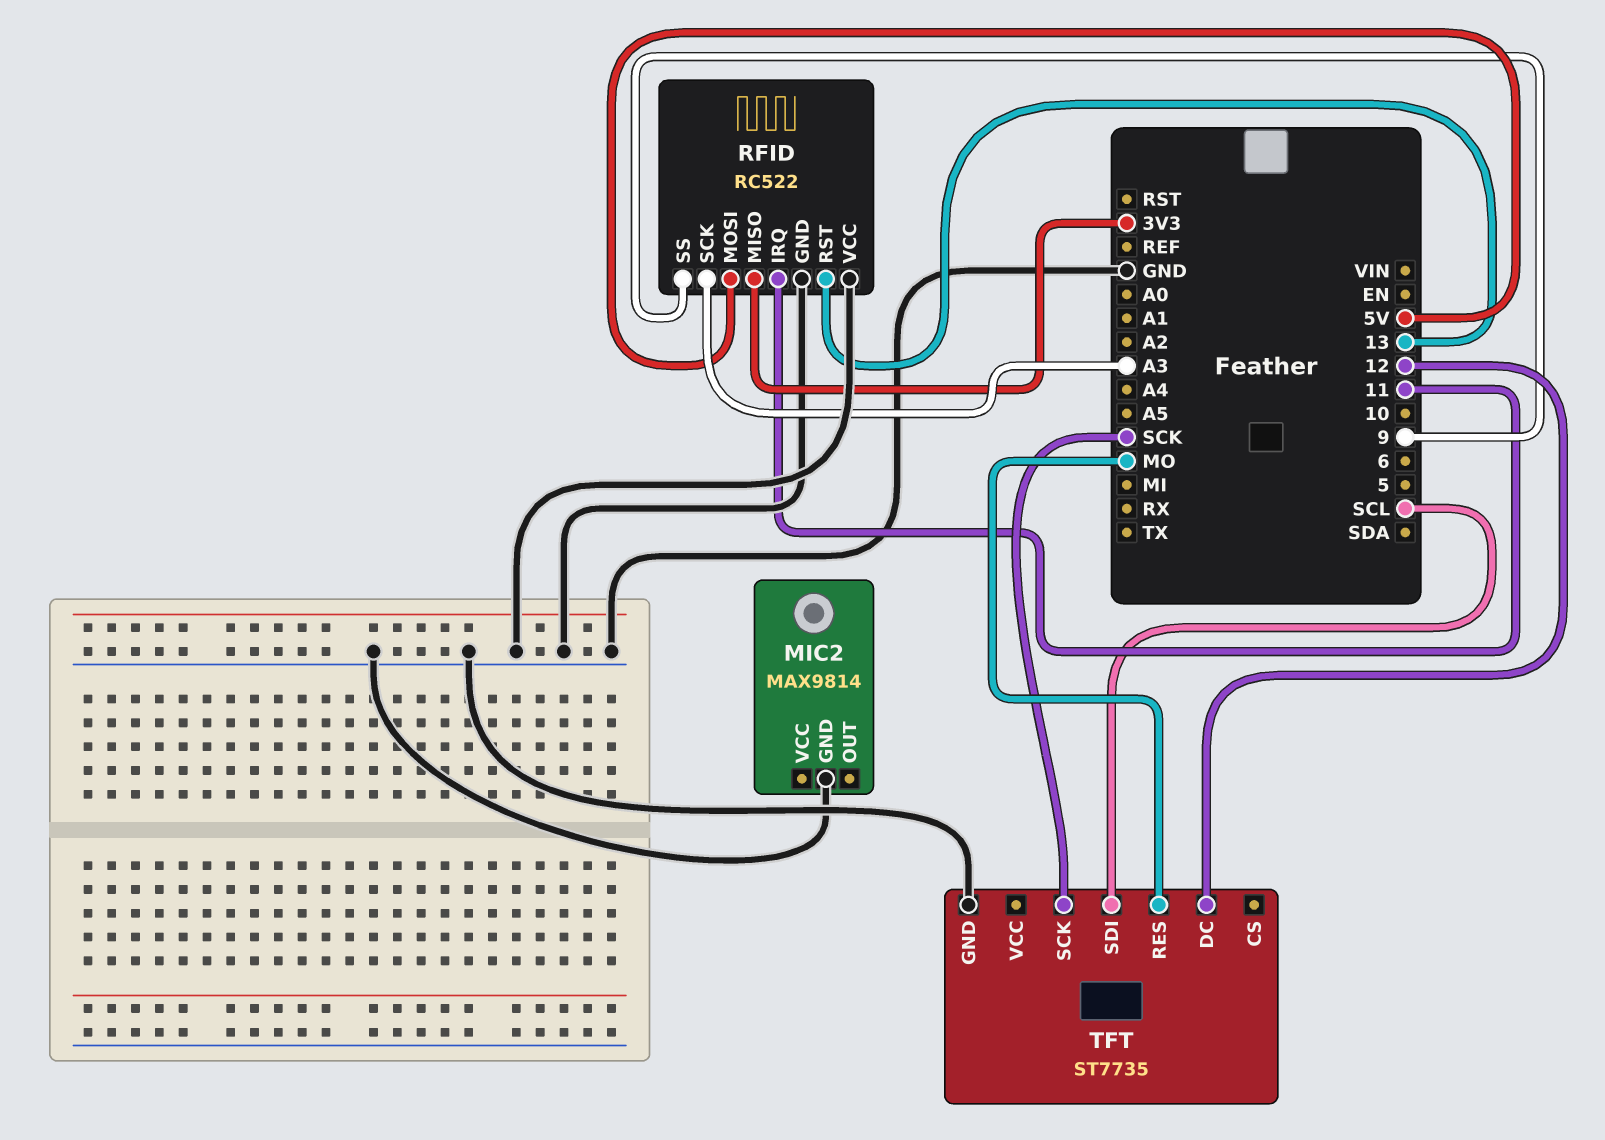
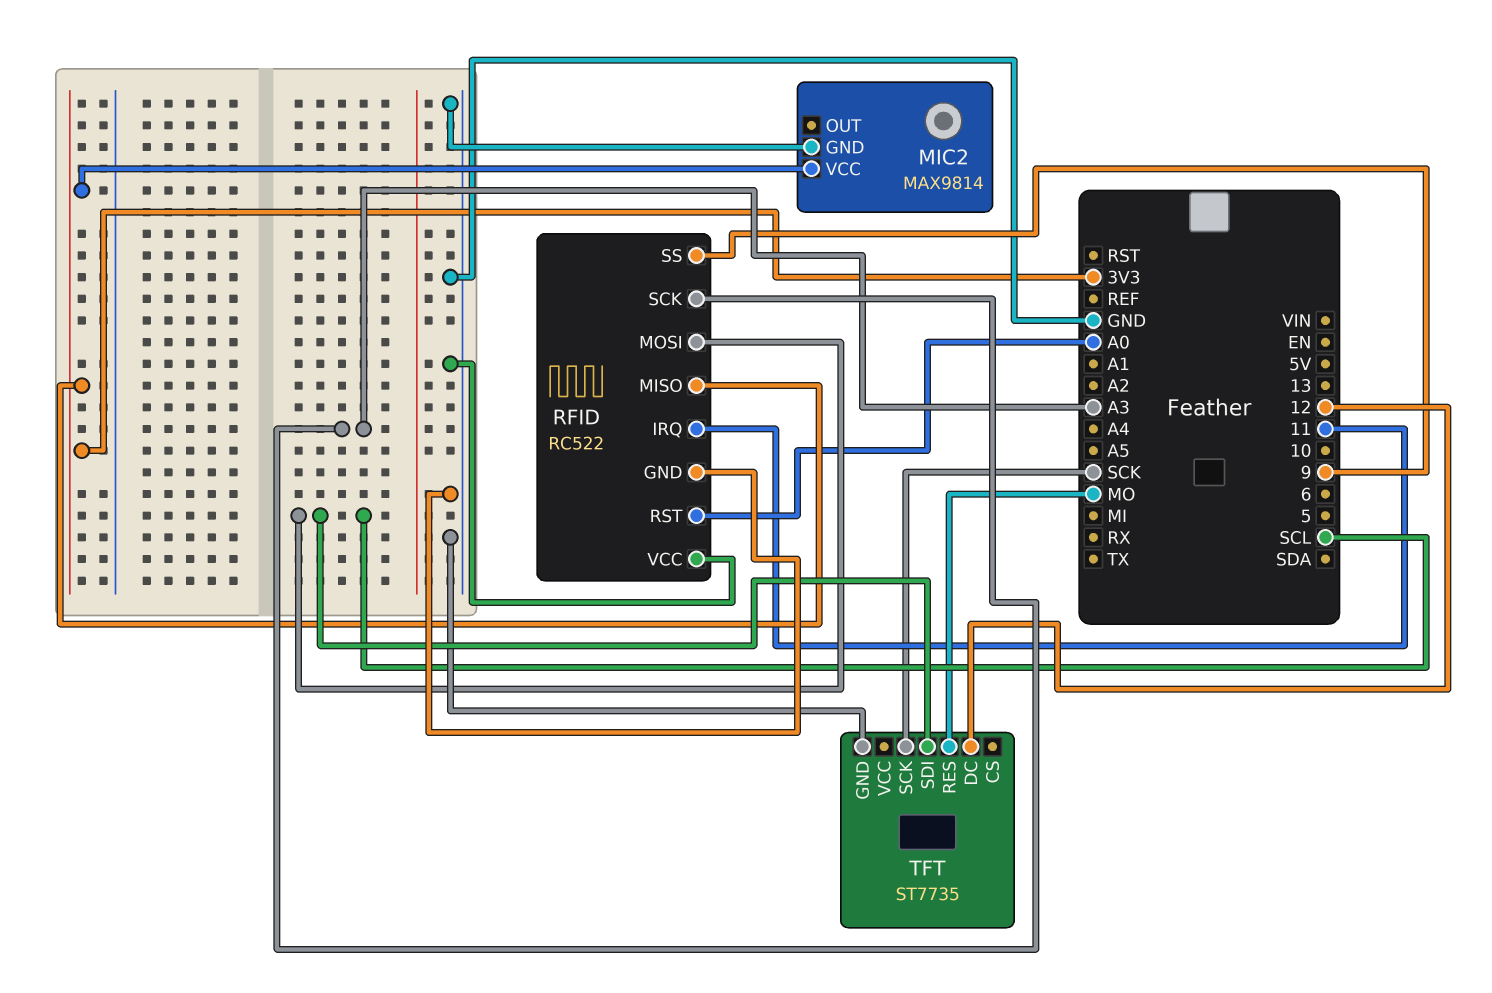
MIC2 pin VCC: none -> 3V3
RFID pin MOSI: 5V -> SCL
RFID pin RST: 13 -> A0

